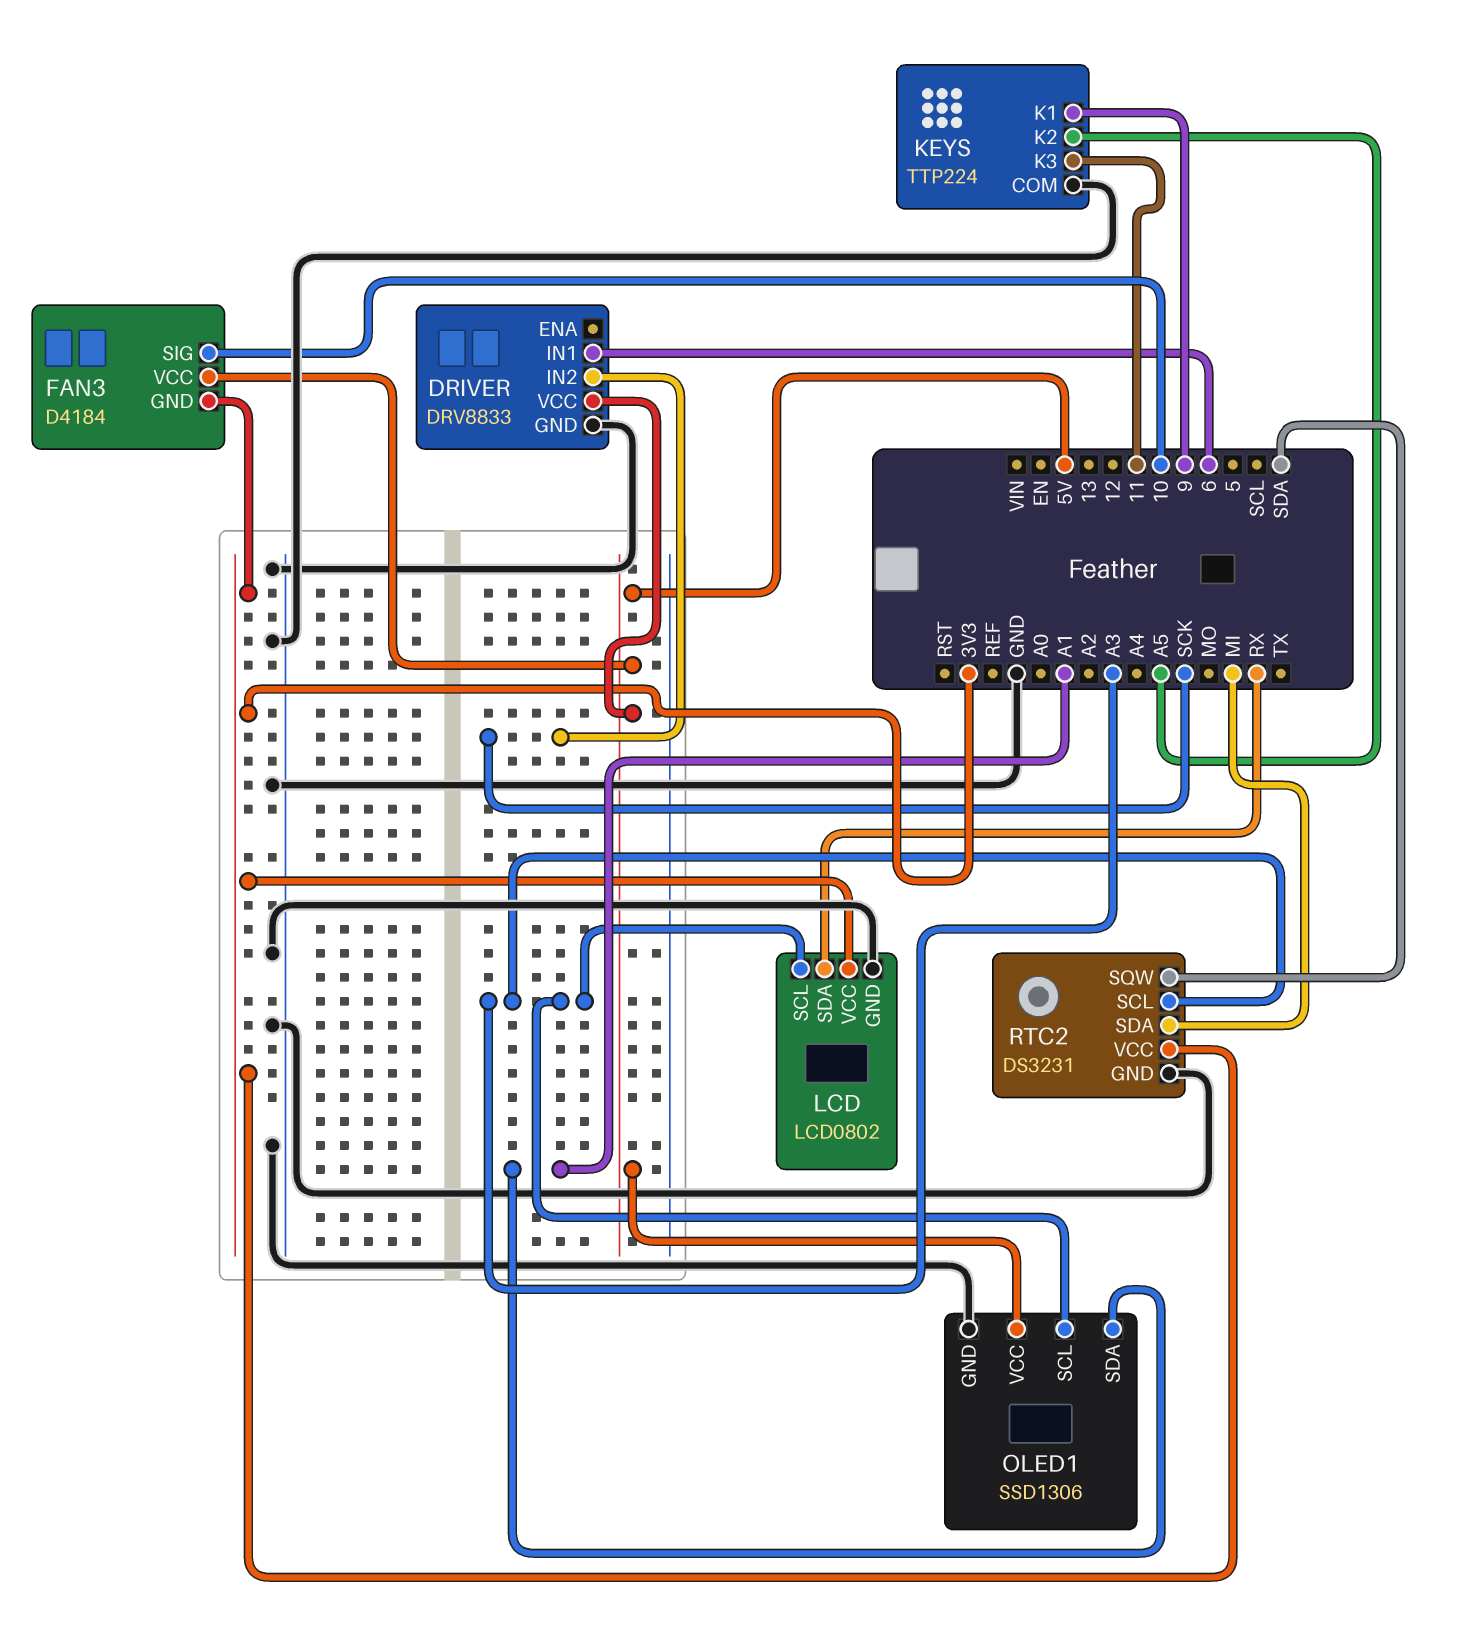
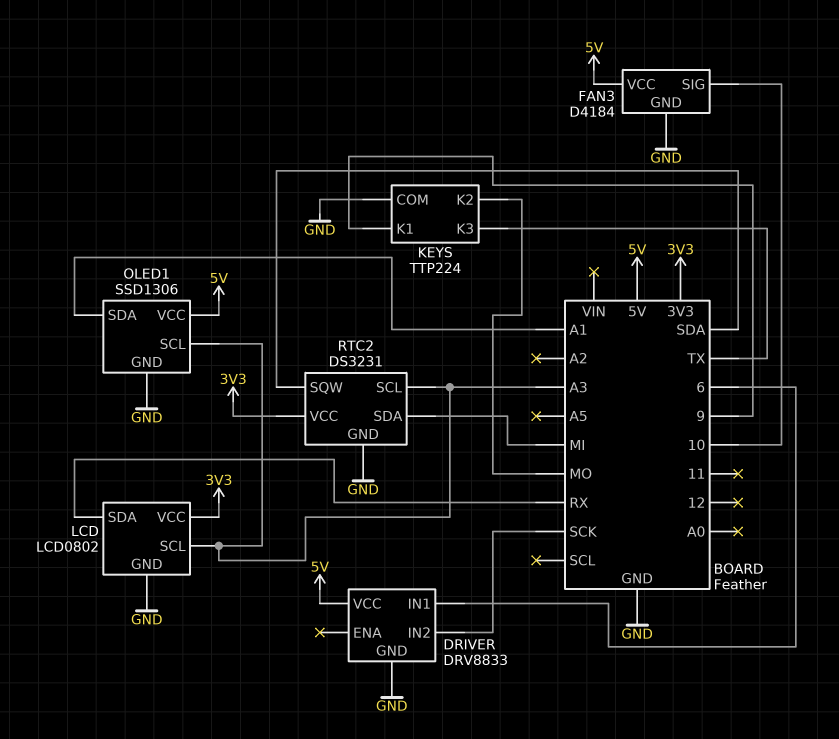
FAN3 pin GND: 3V3 -> GND
KEYS pin K2: A5 -> MO
KEYS pin K3: 11 -> TX

